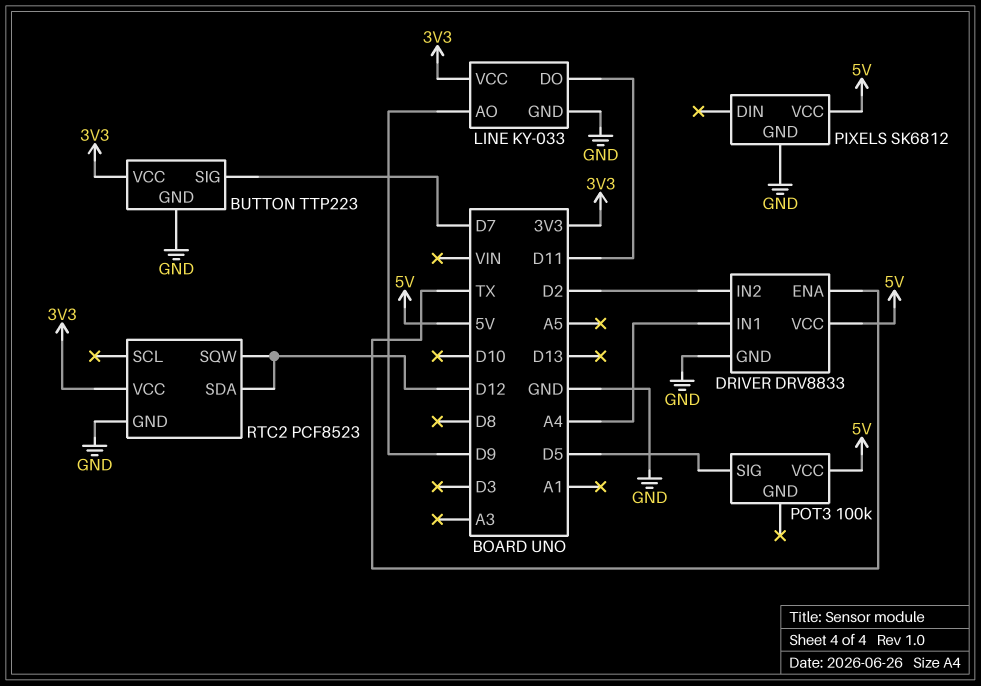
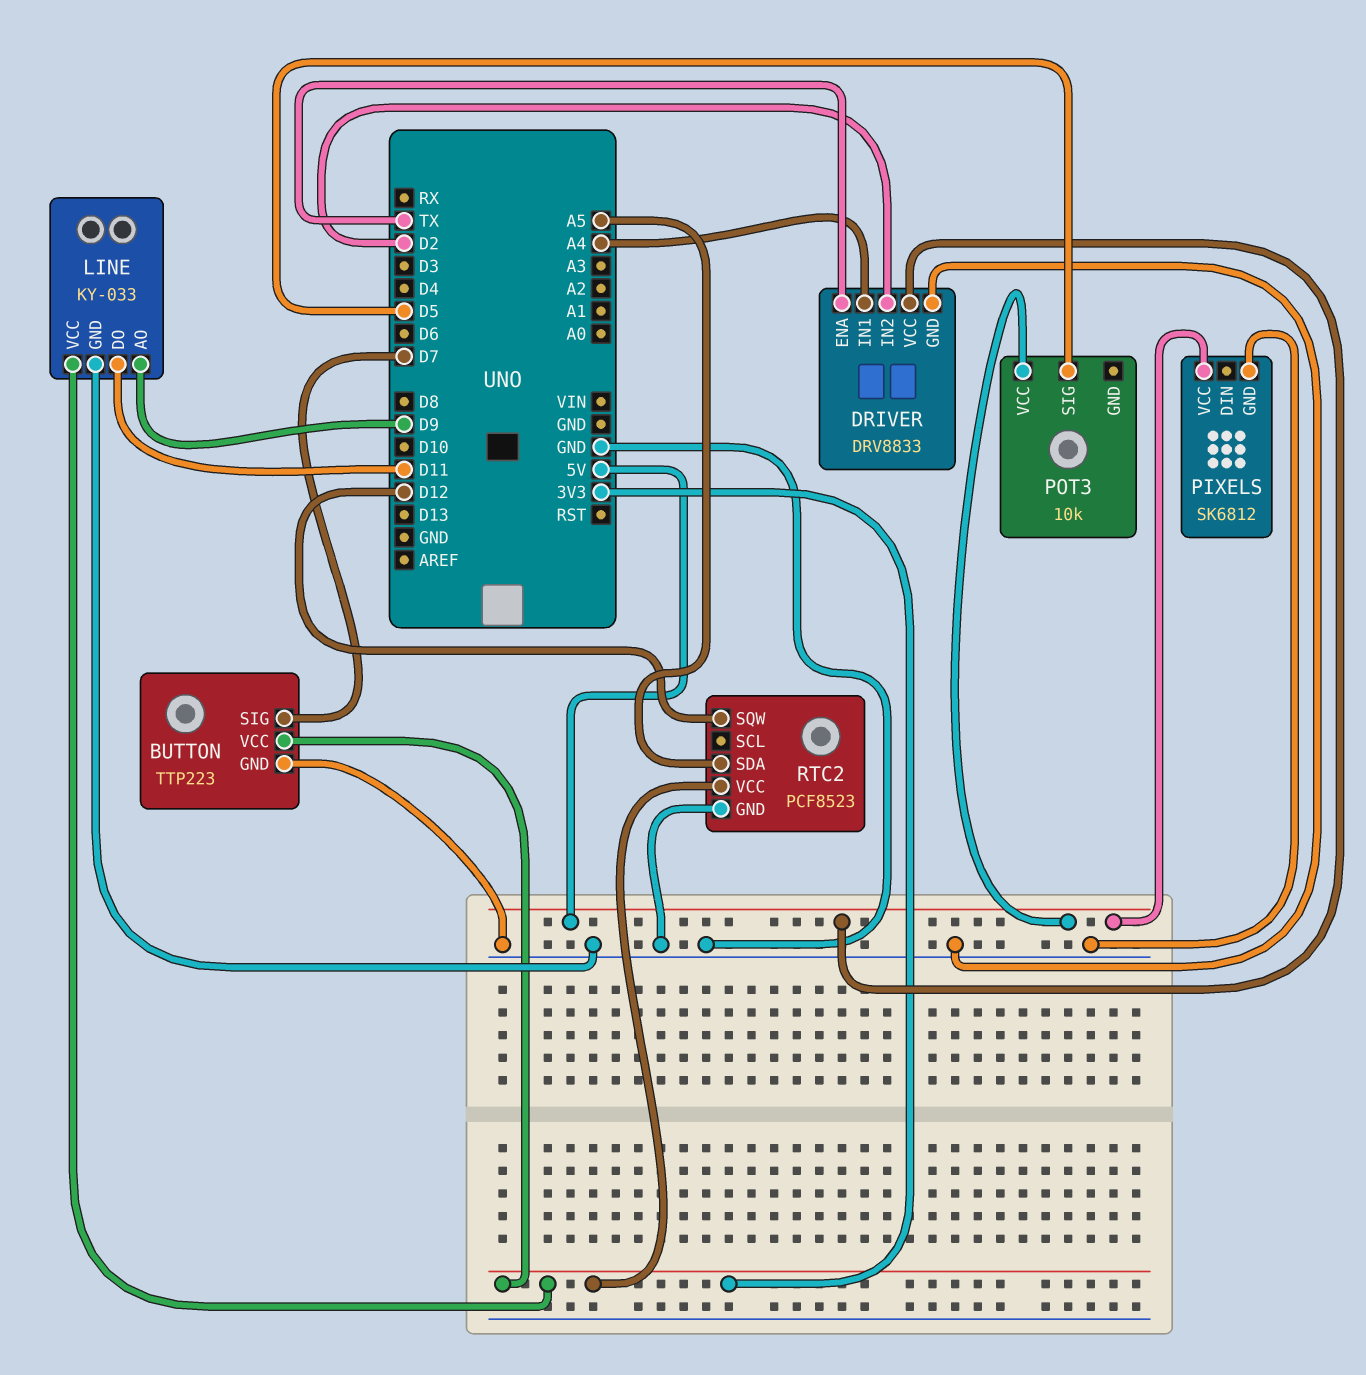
POT3: 100k -> 10k
RTC2 pin SDA: D12 -> A5

